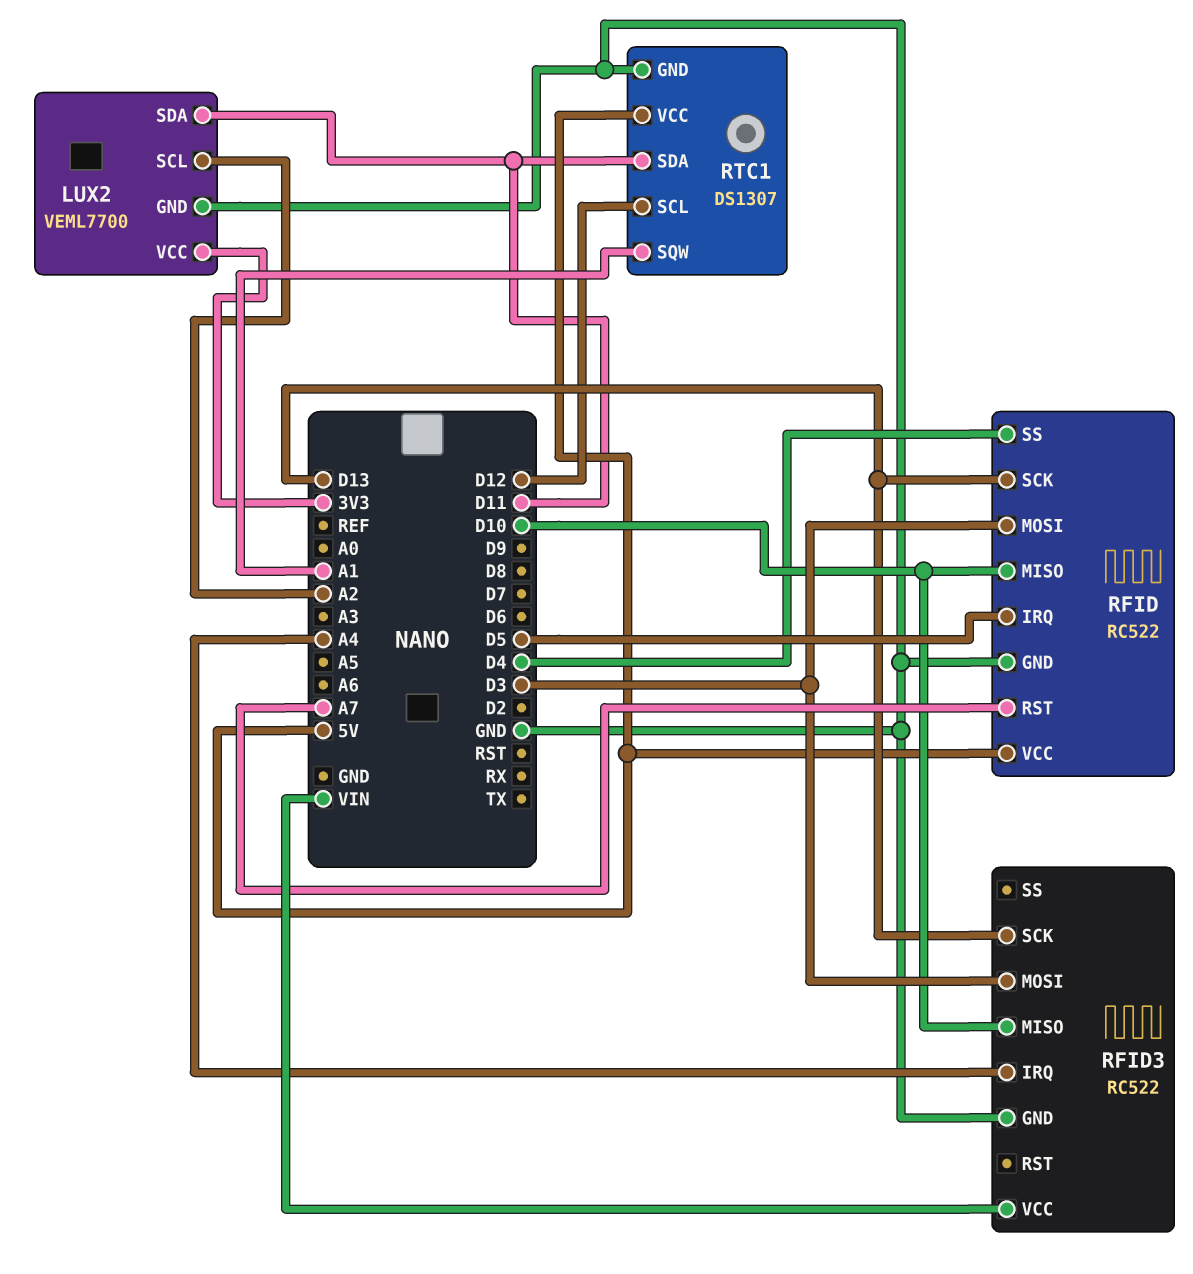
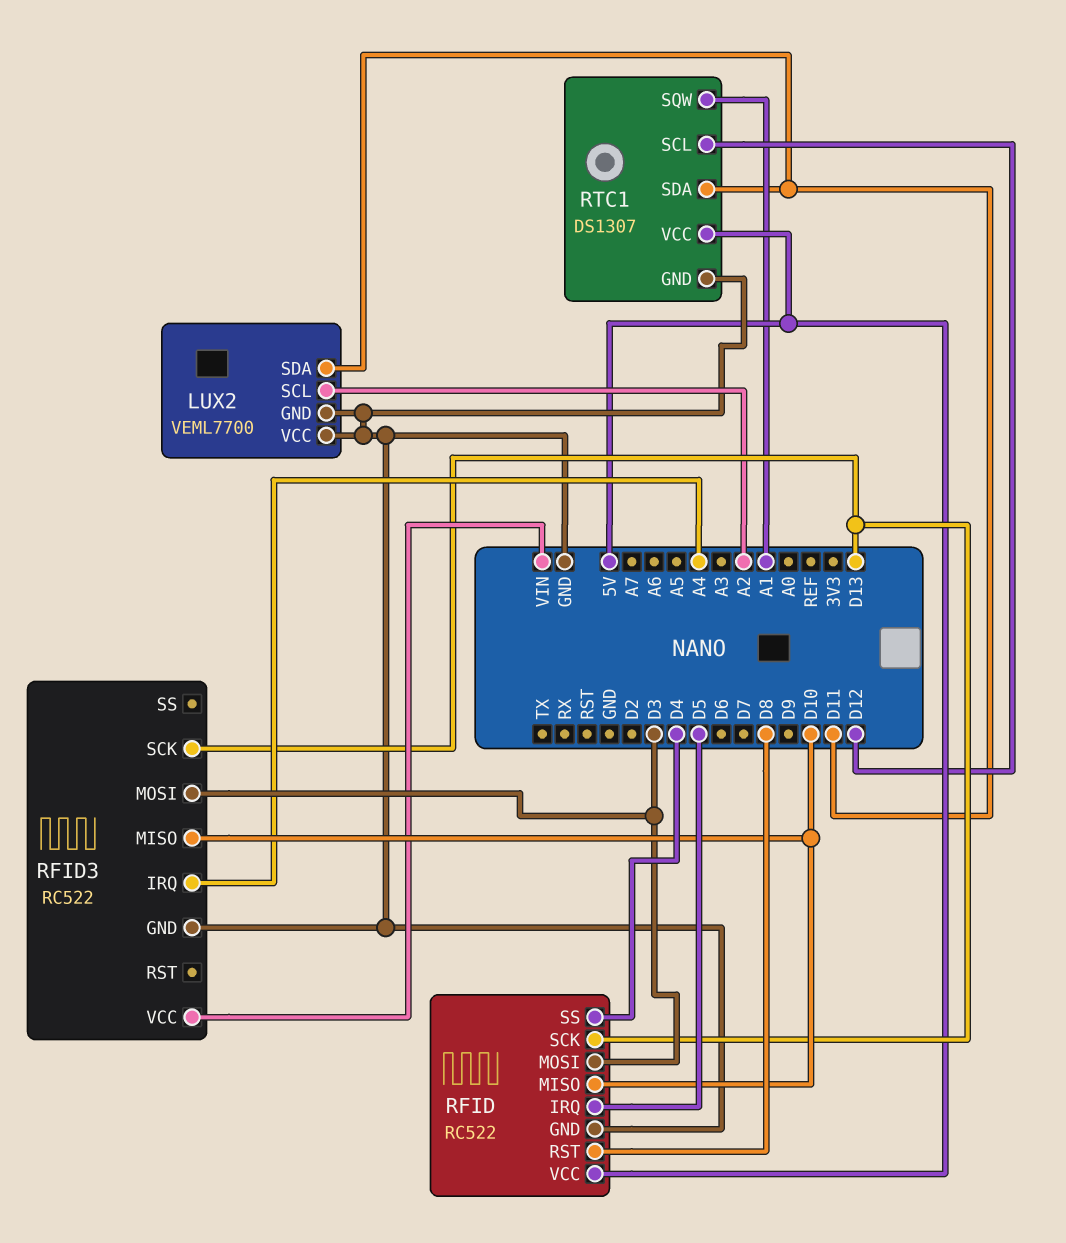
LUX2 pin VCC: 3V3 -> GND
RFID pin RST: A7 -> D8

